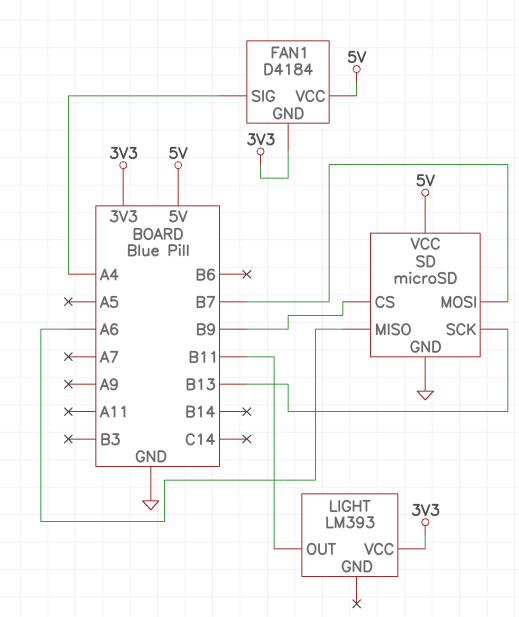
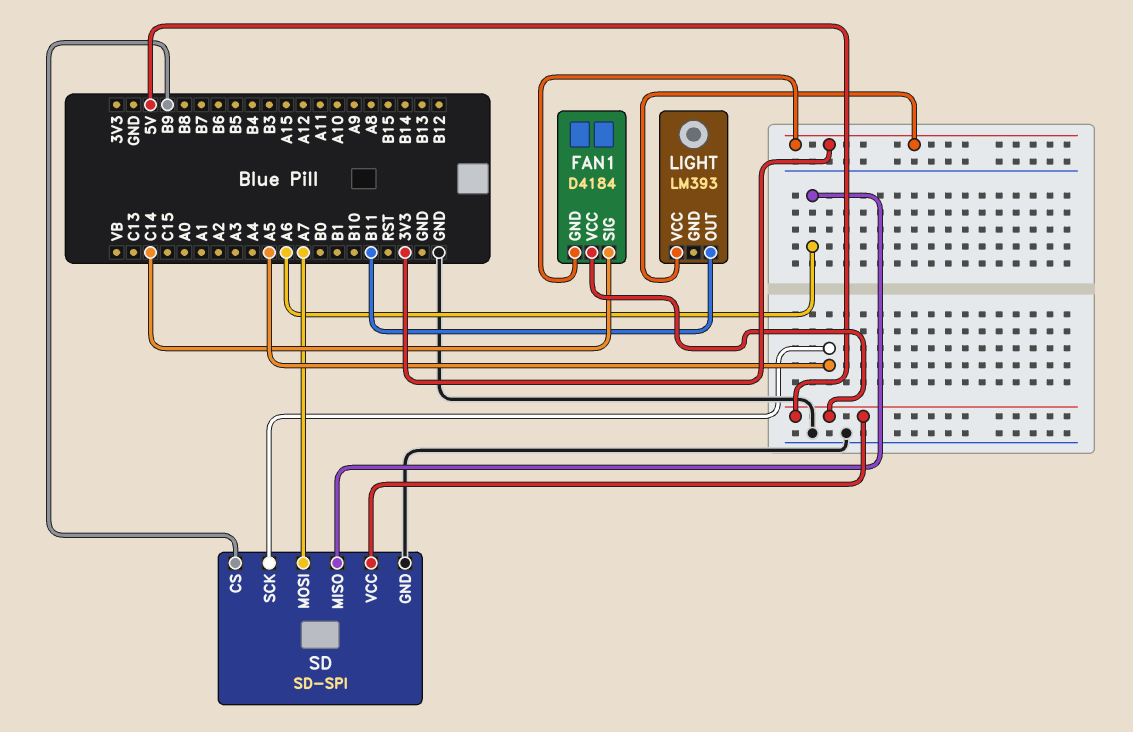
FAN1 pin SIG: A4 -> C14
SD: microSD -> SD-SPI
SD pin MOSI: B7 -> A7
SD pin SCK: B13 -> A5

